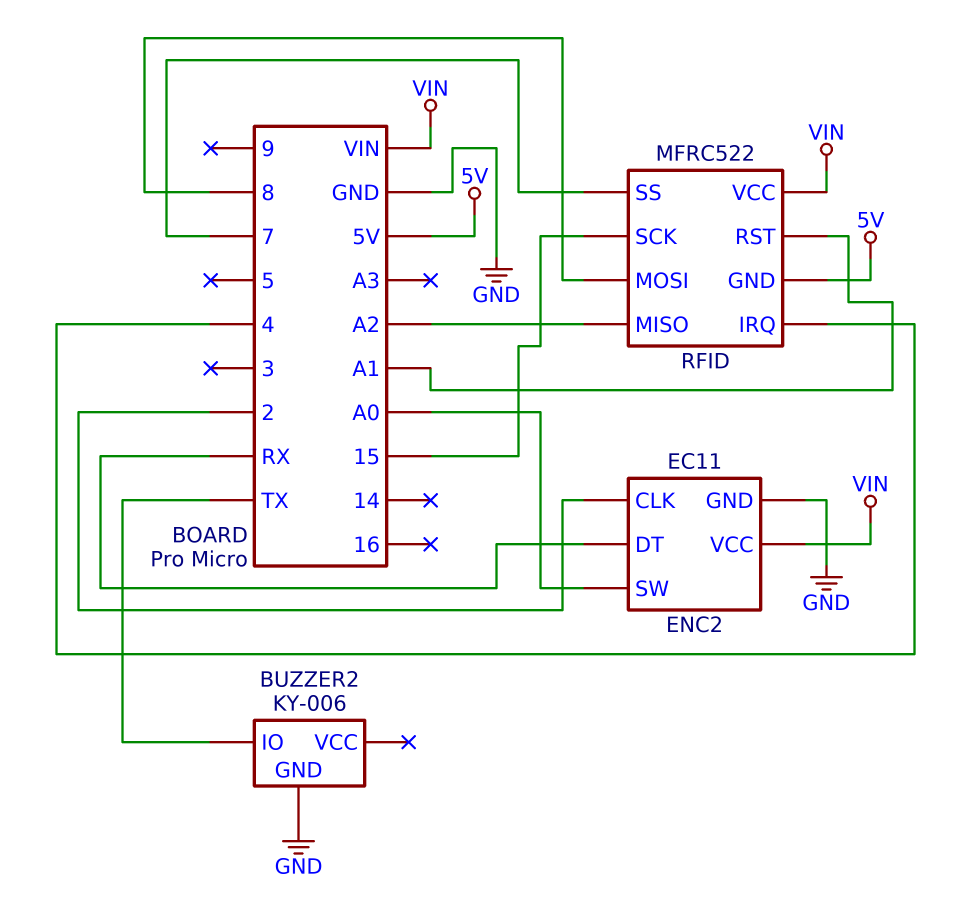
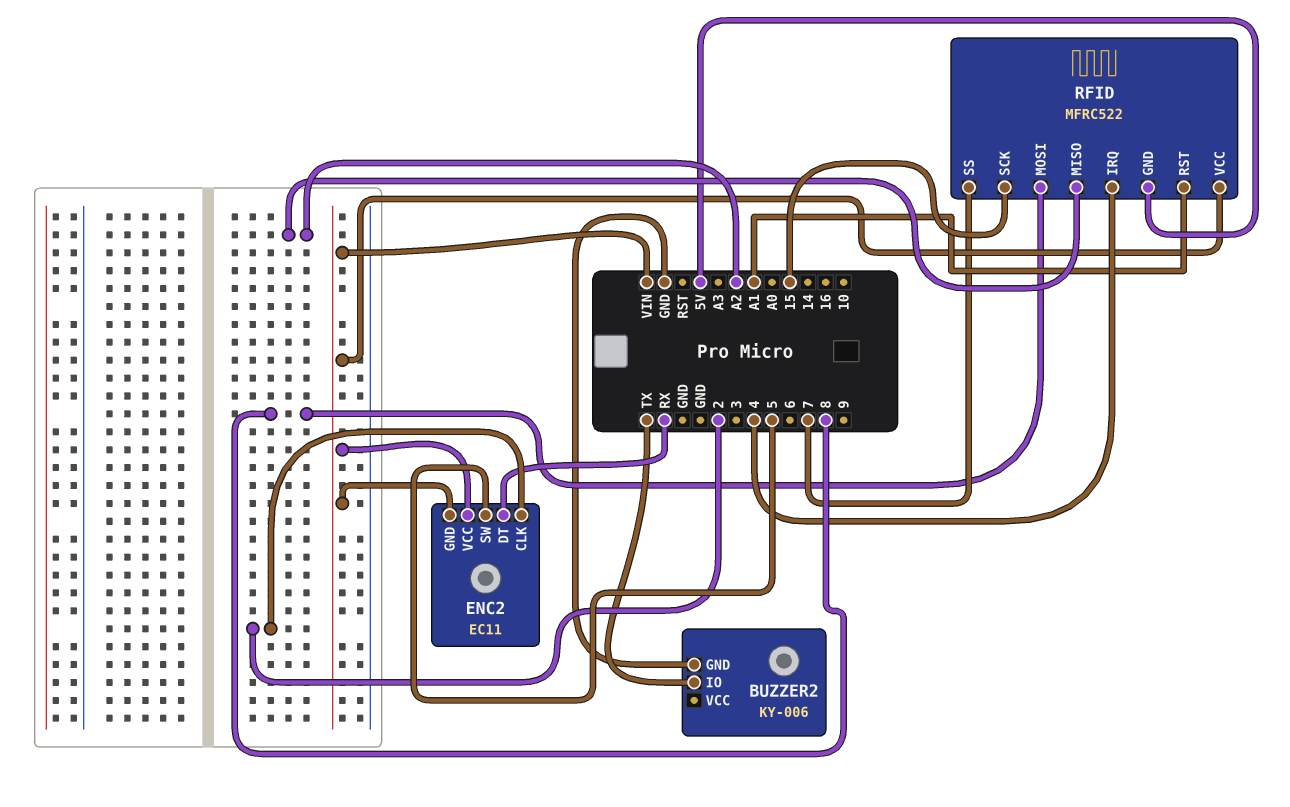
ENC2 pin GND: GND -> VIN
ENC2 pin SW: A0 -> 5

